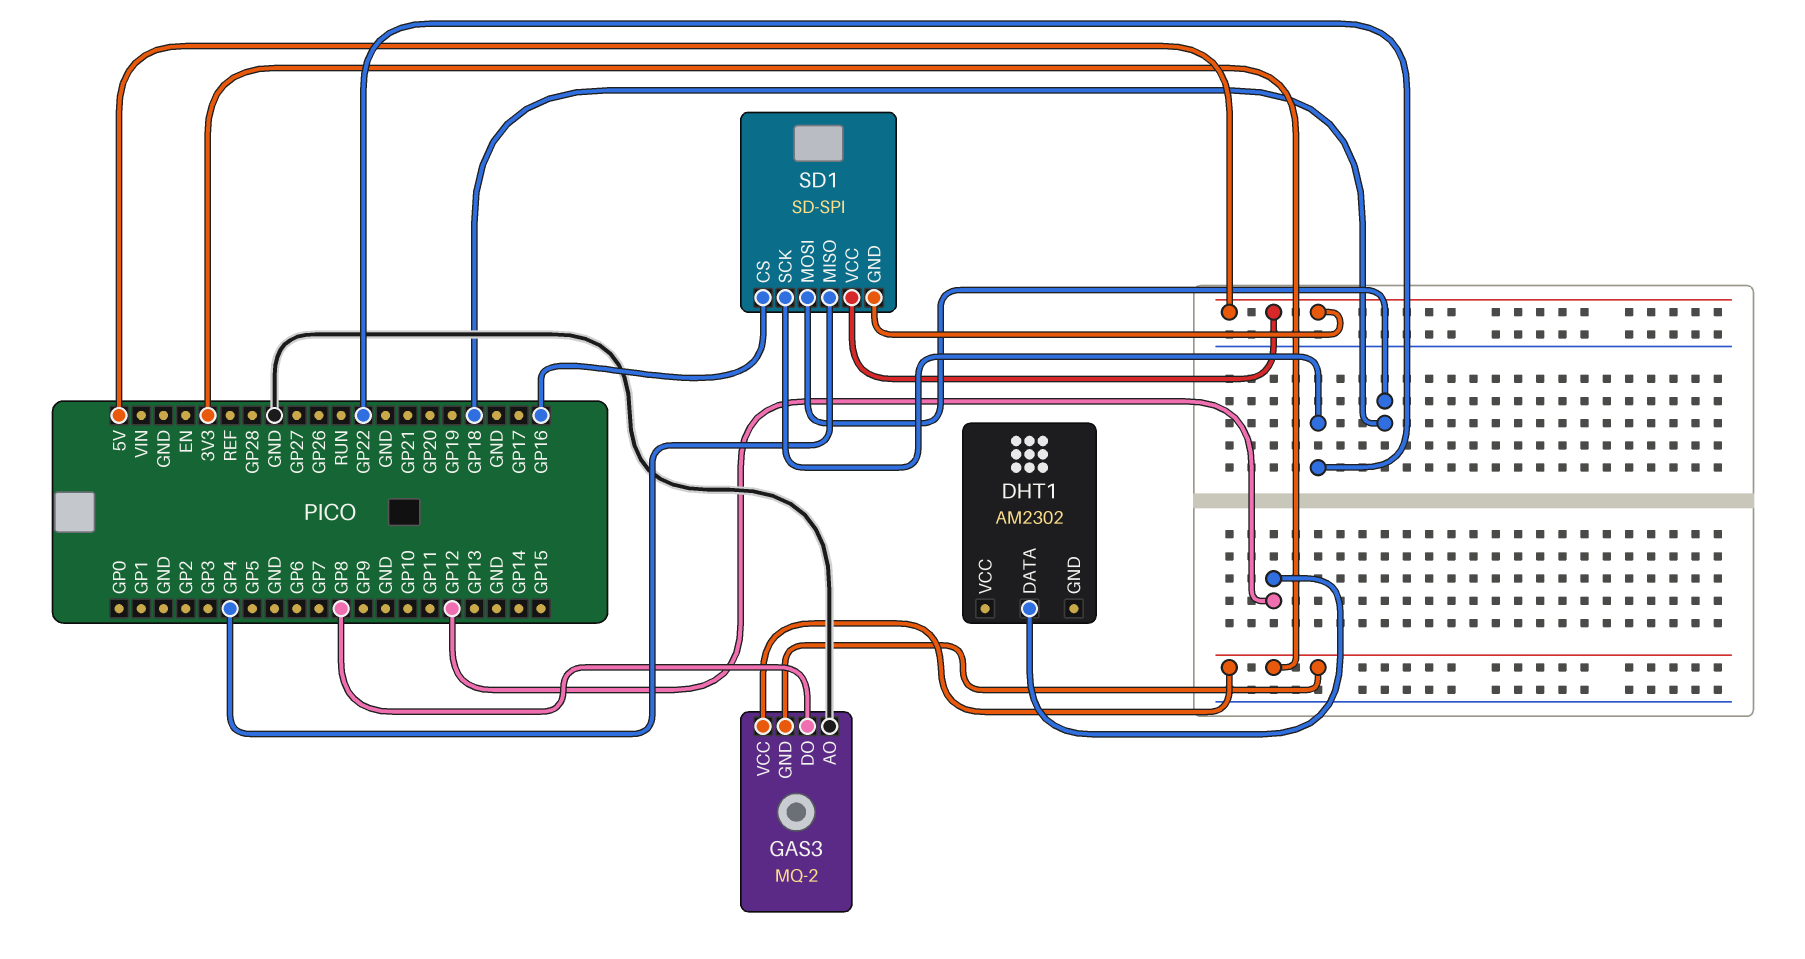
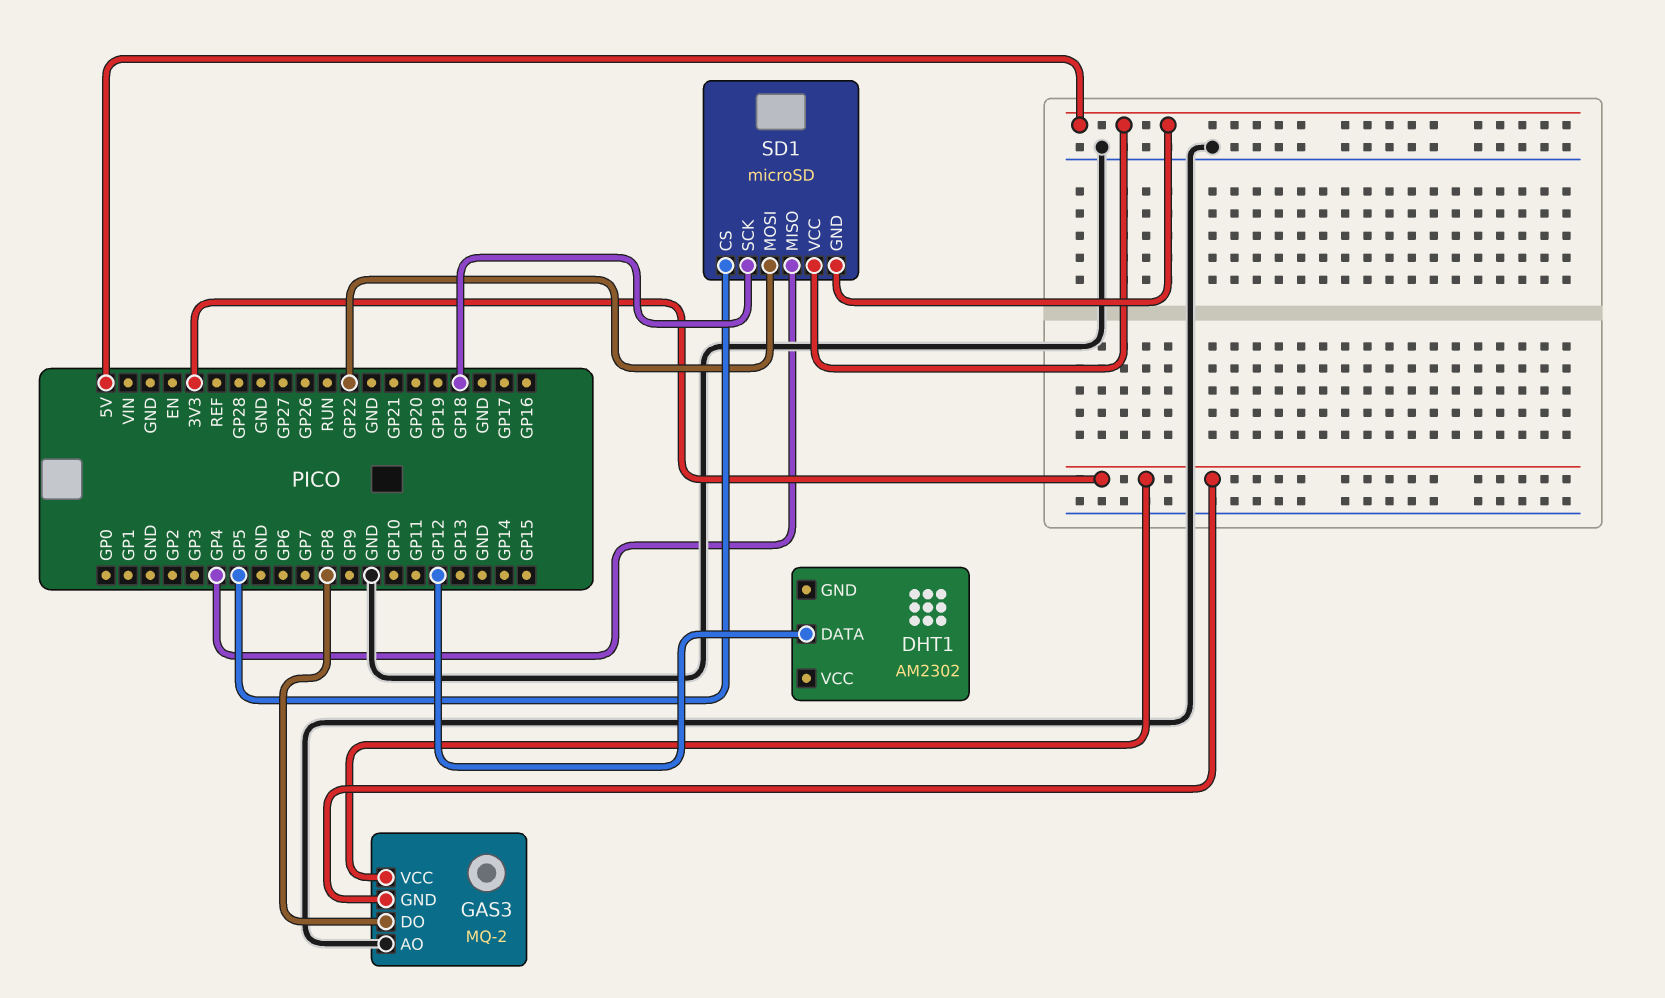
SD1: SD-SPI -> microSD
SD1 pin CS: GP16 -> GP5
SD1 pin MOSI: GP18 -> GP22
SD1 pin SCK: GP22 -> GP18

